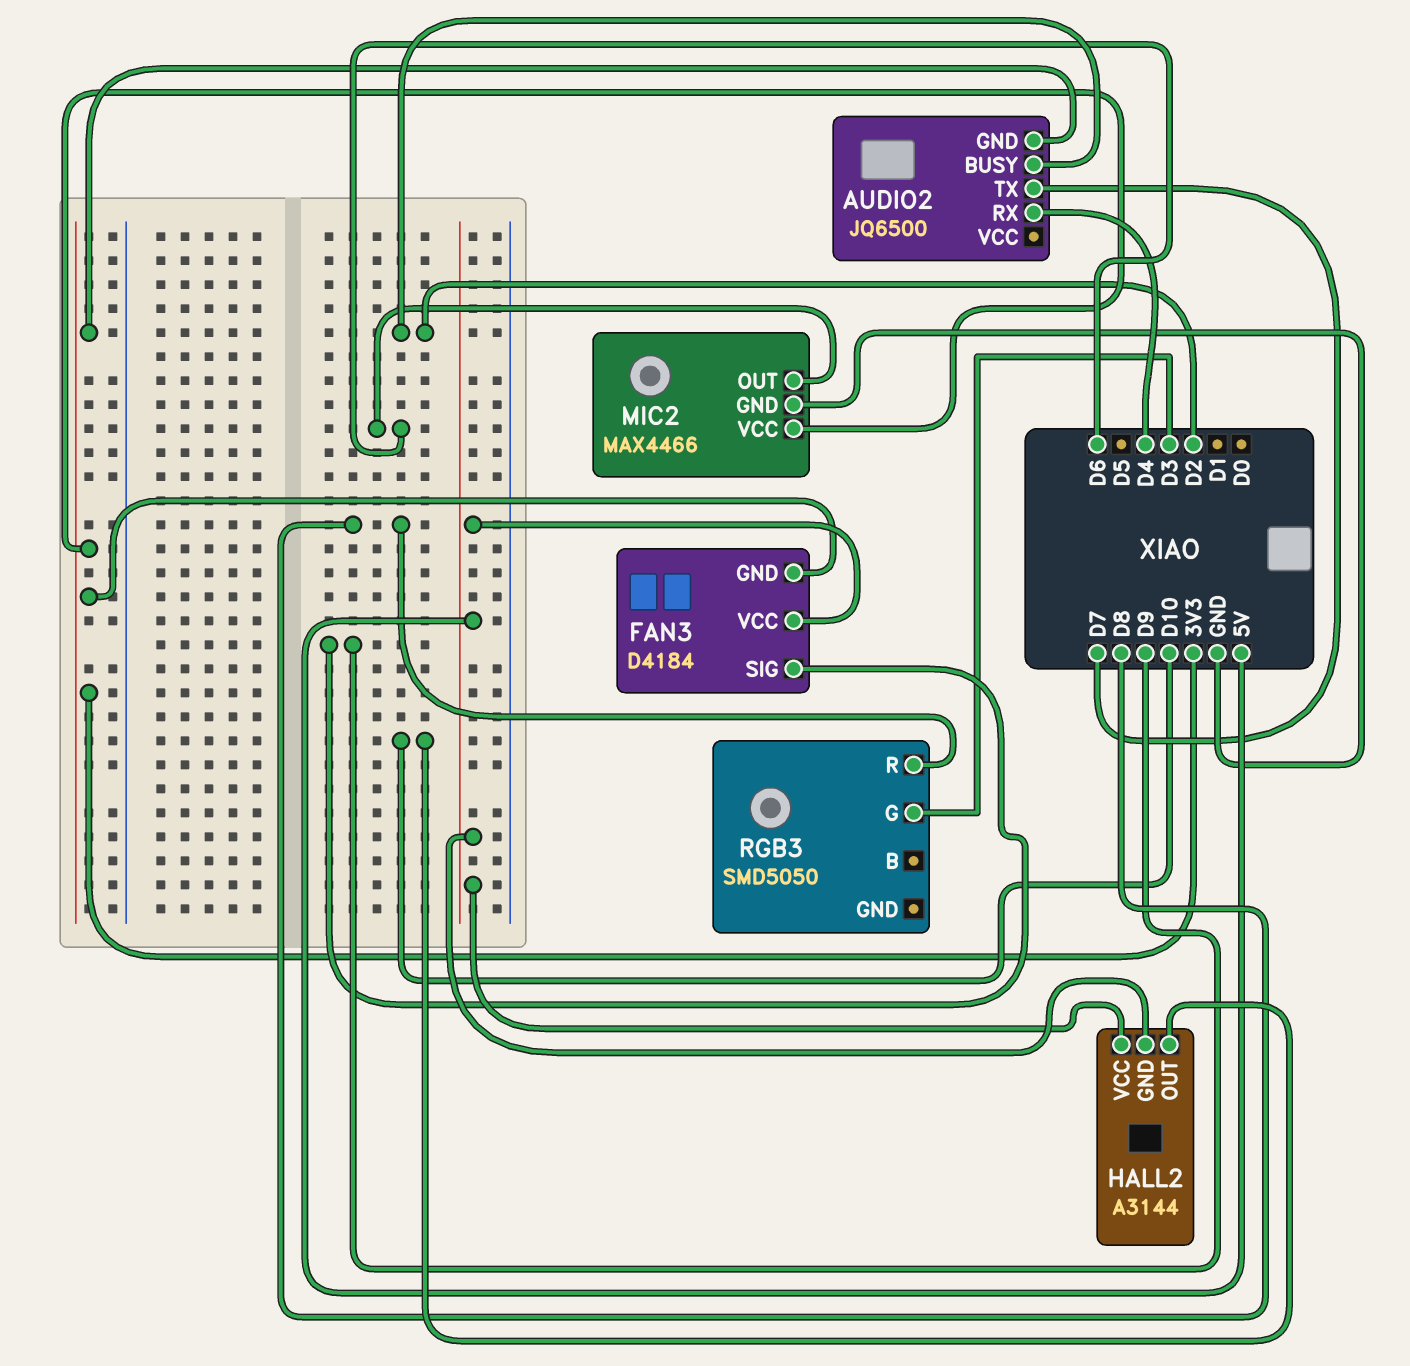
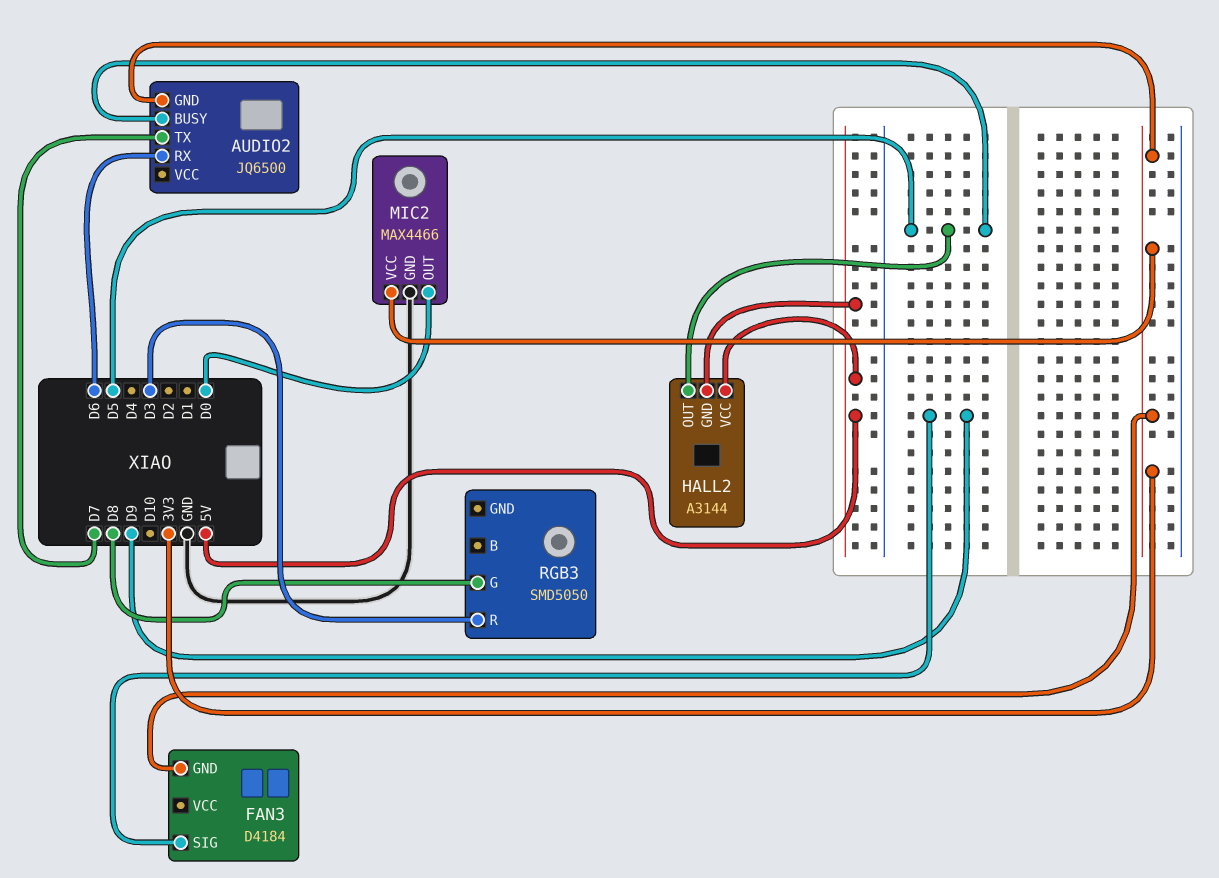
AUDIO2 pin BUSY: D2 -> D5
AUDIO2 pin RX: D4 -> D6
FAN3 pin VCC: 5V -> none
HALL2 pin OUT: D10 -> D5
MIC2 pin OUT: D6 -> D0
RGB3 pin G: D3 -> D8
RGB3 pin R: D8 -> D3

